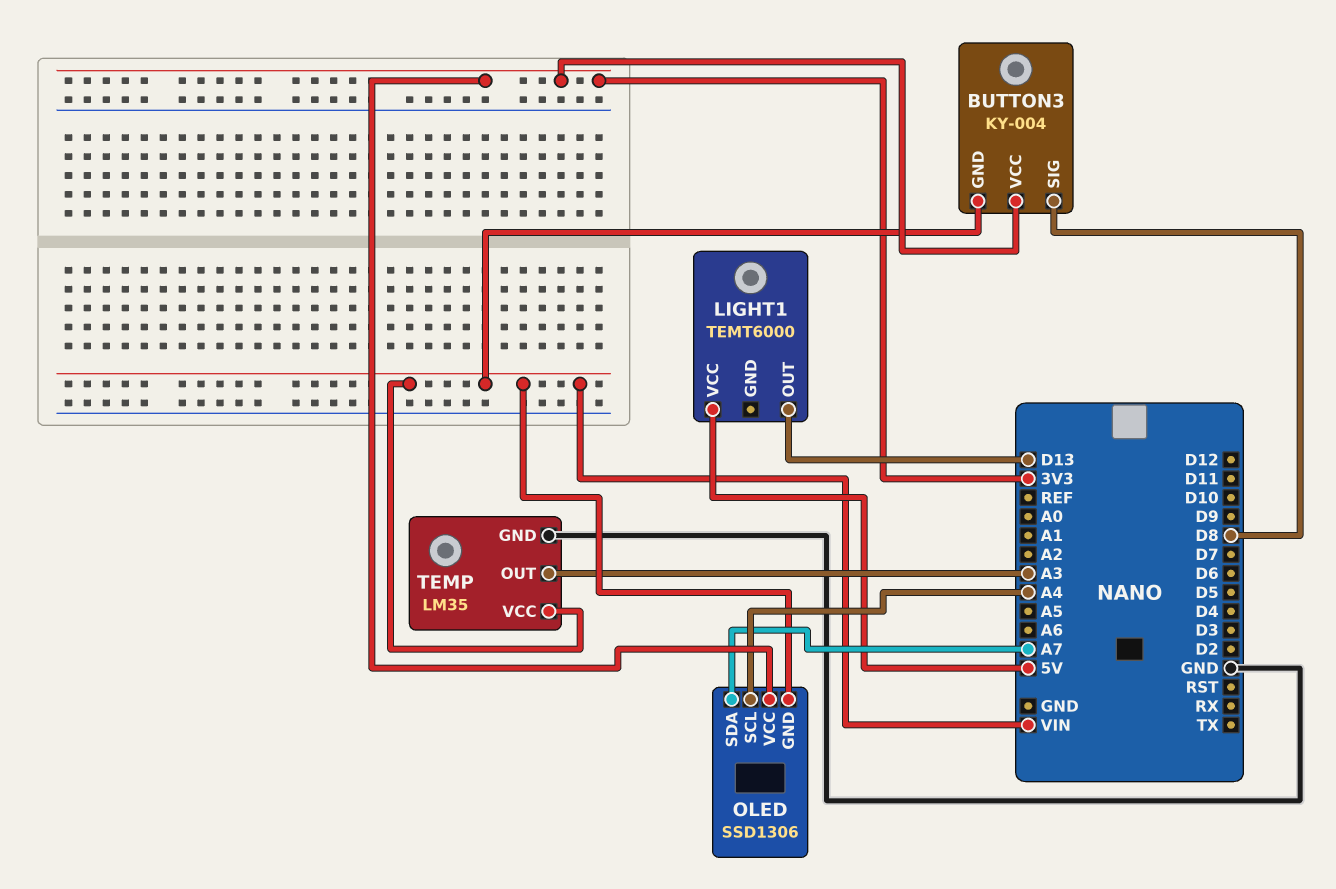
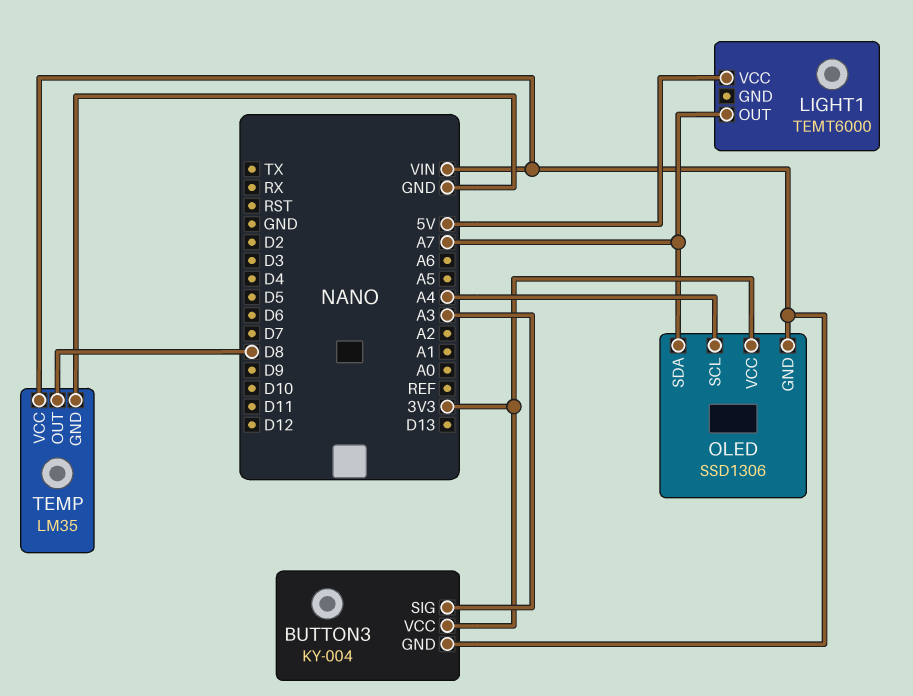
BUTTON3 pin SIG: D8 -> A3
LIGHT1 pin OUT: D13 -> A7
TEMP pin OUT: A3 -> D8

